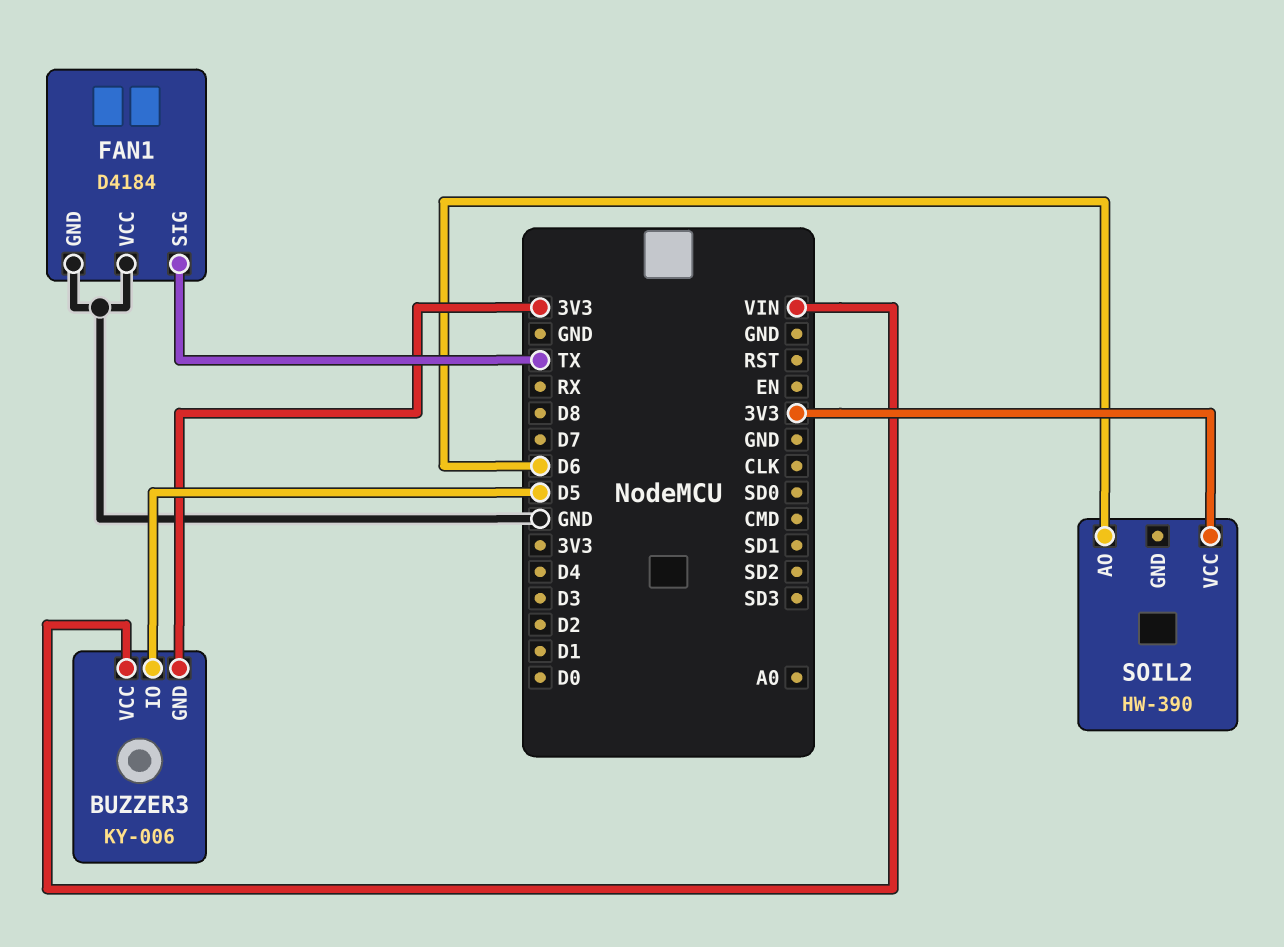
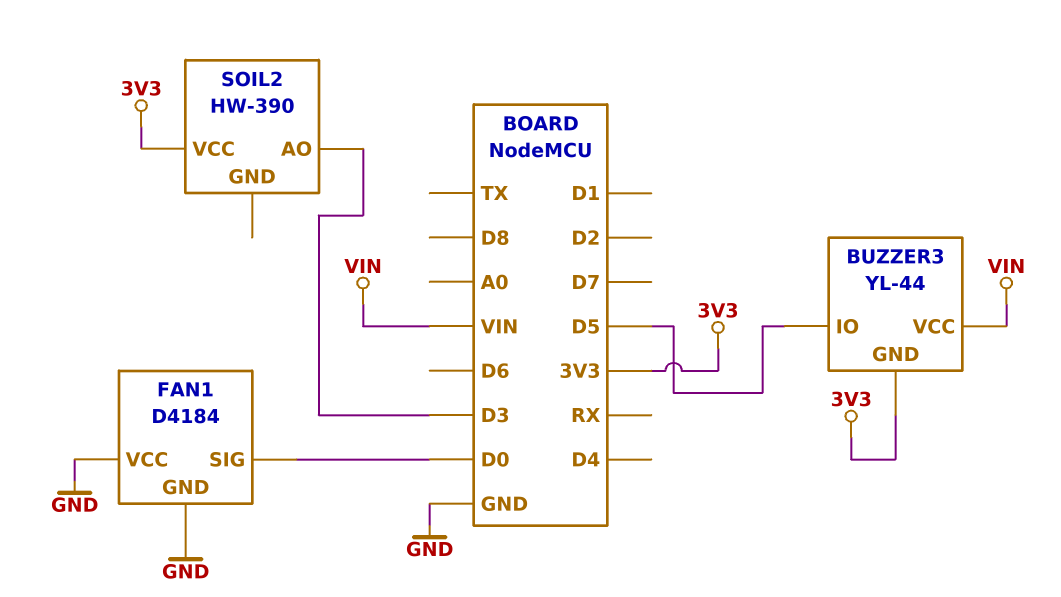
BUZZER3: KY-006 -> YL-44
FAN1 pin SIG: TX -> D0
SOIL2 pin AO: D6 -> D3

